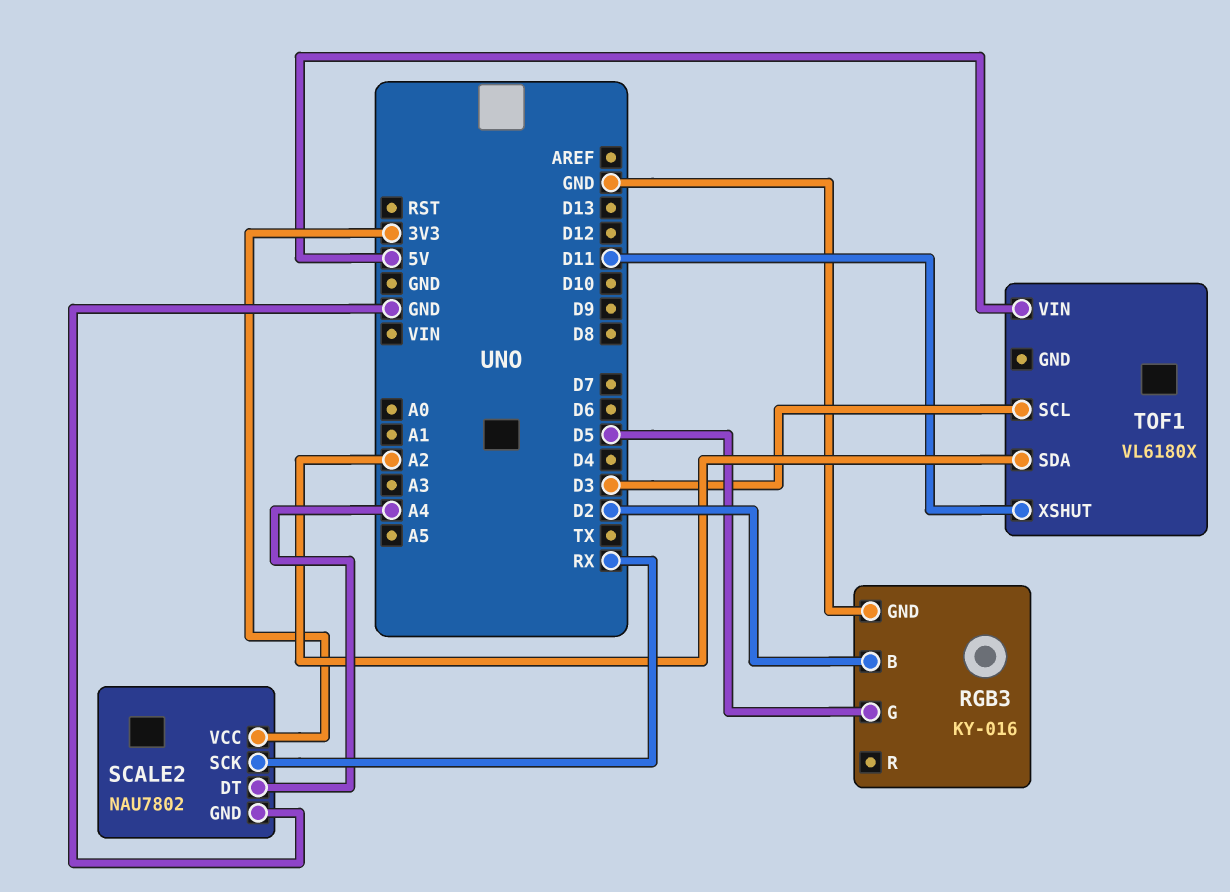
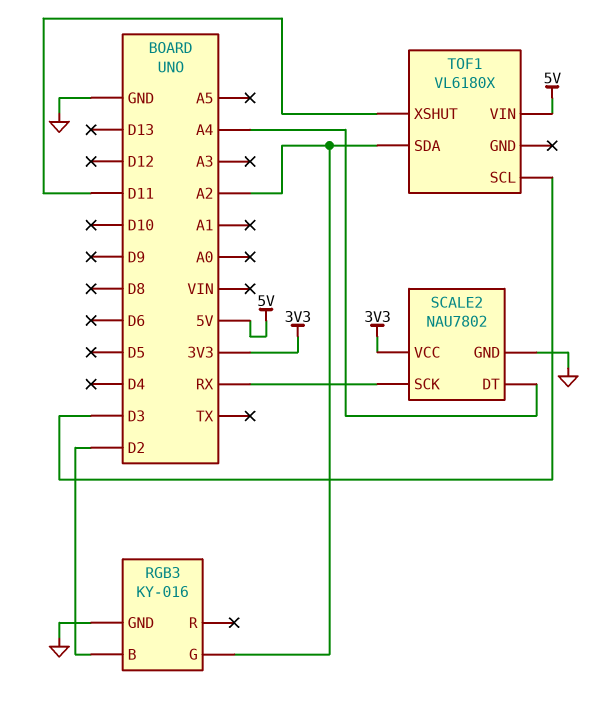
RGB3 pin G: D5 -> A2

